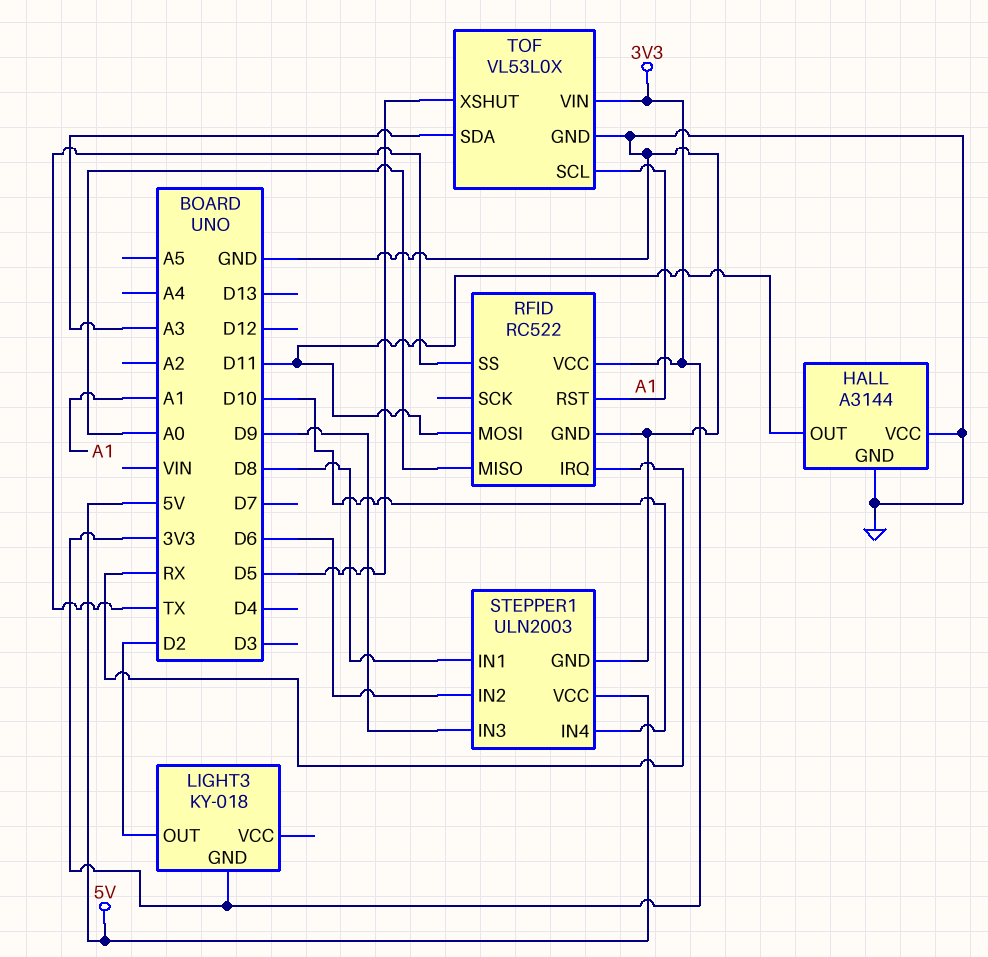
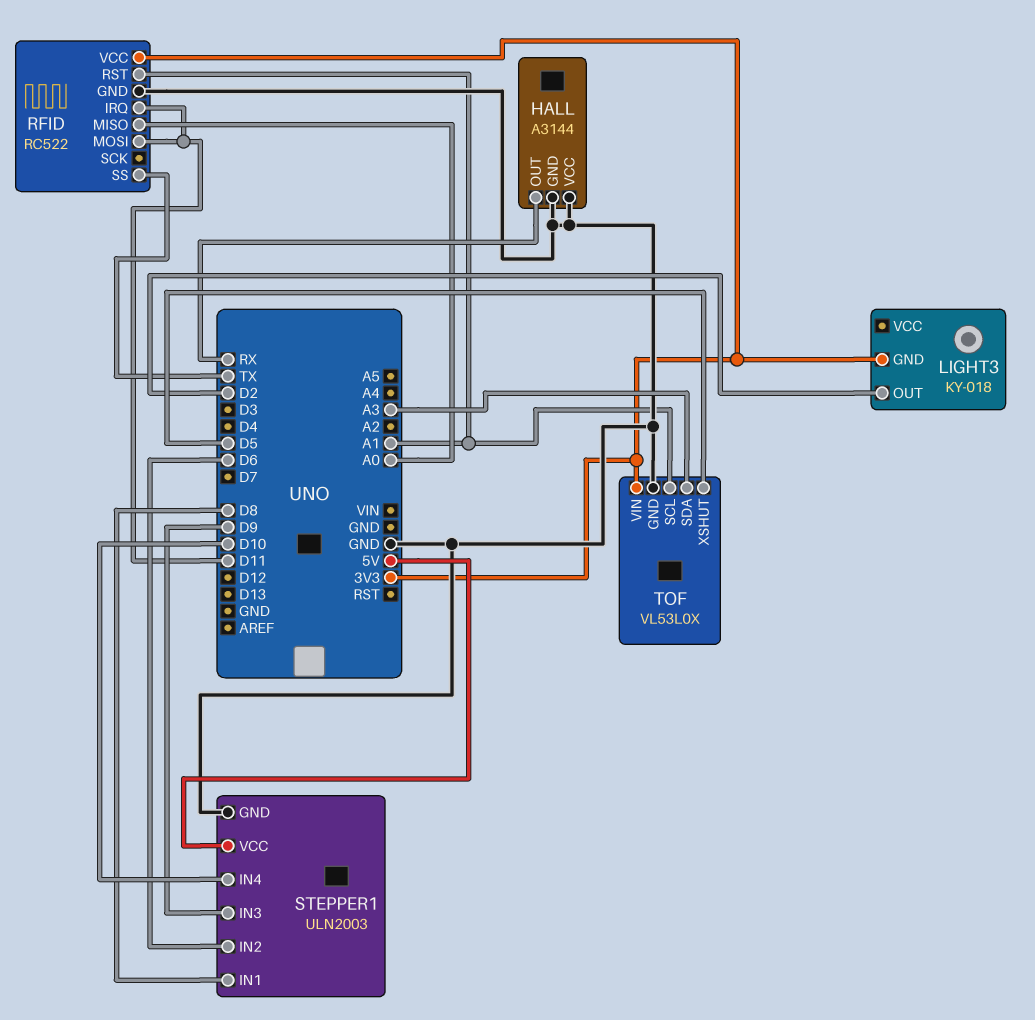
HALL pin OUT: D11 -> RX
RFID pin IRQ: RX -> D11

